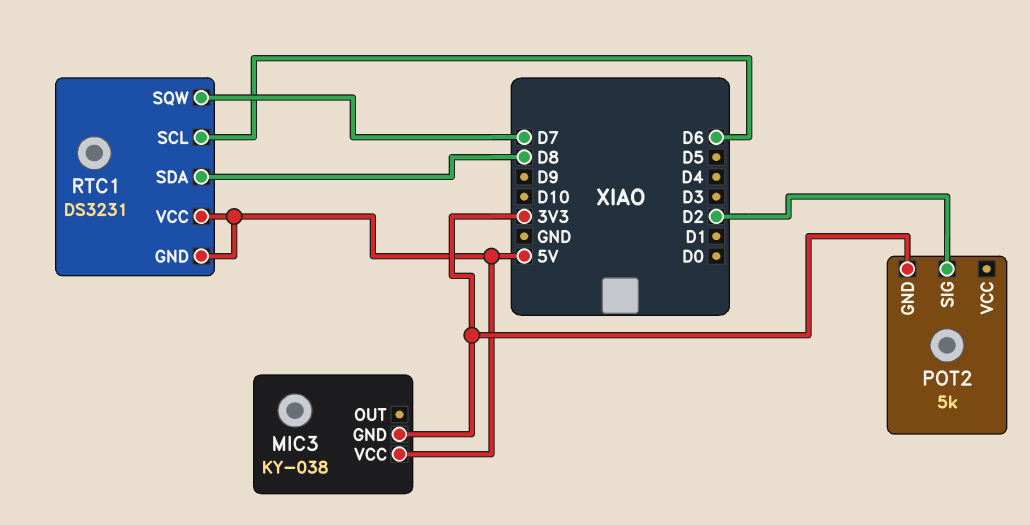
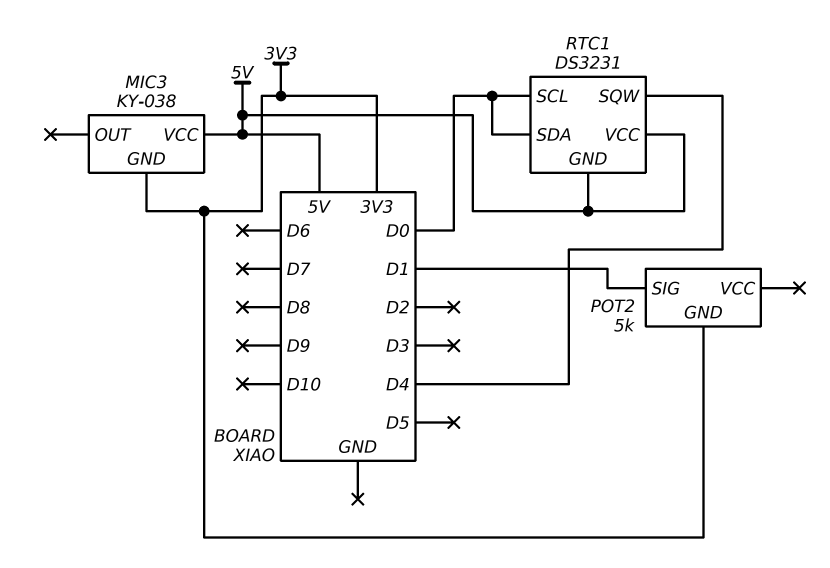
POT2 pin SIG: D2 -> D1
RTC1 pin SCL: D6 -> D0
RTC1 pin SDA: D8 -> D0
RTC1 pin SQW: D7 -> D4

